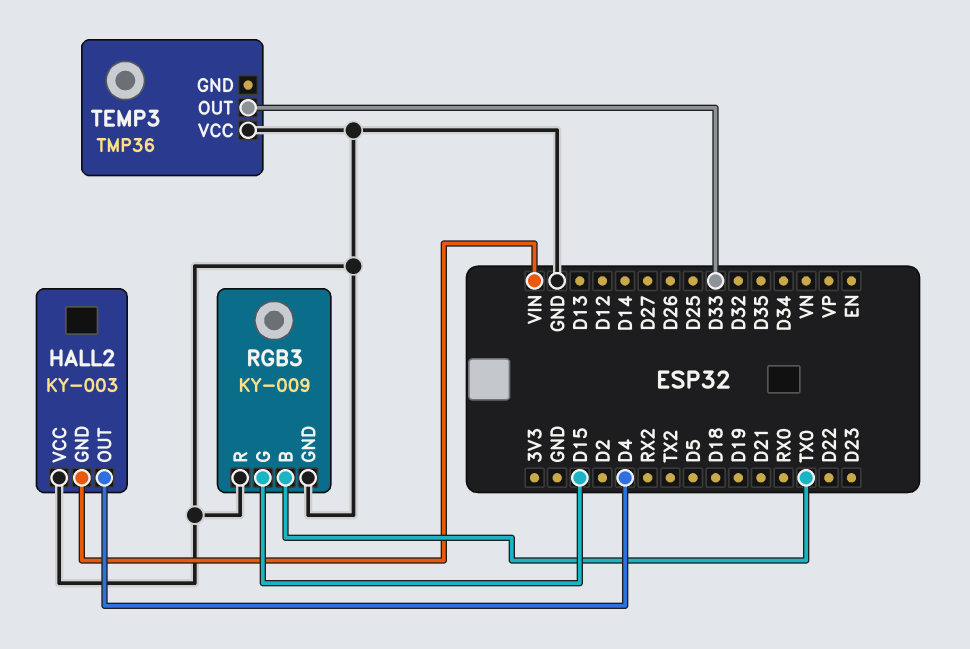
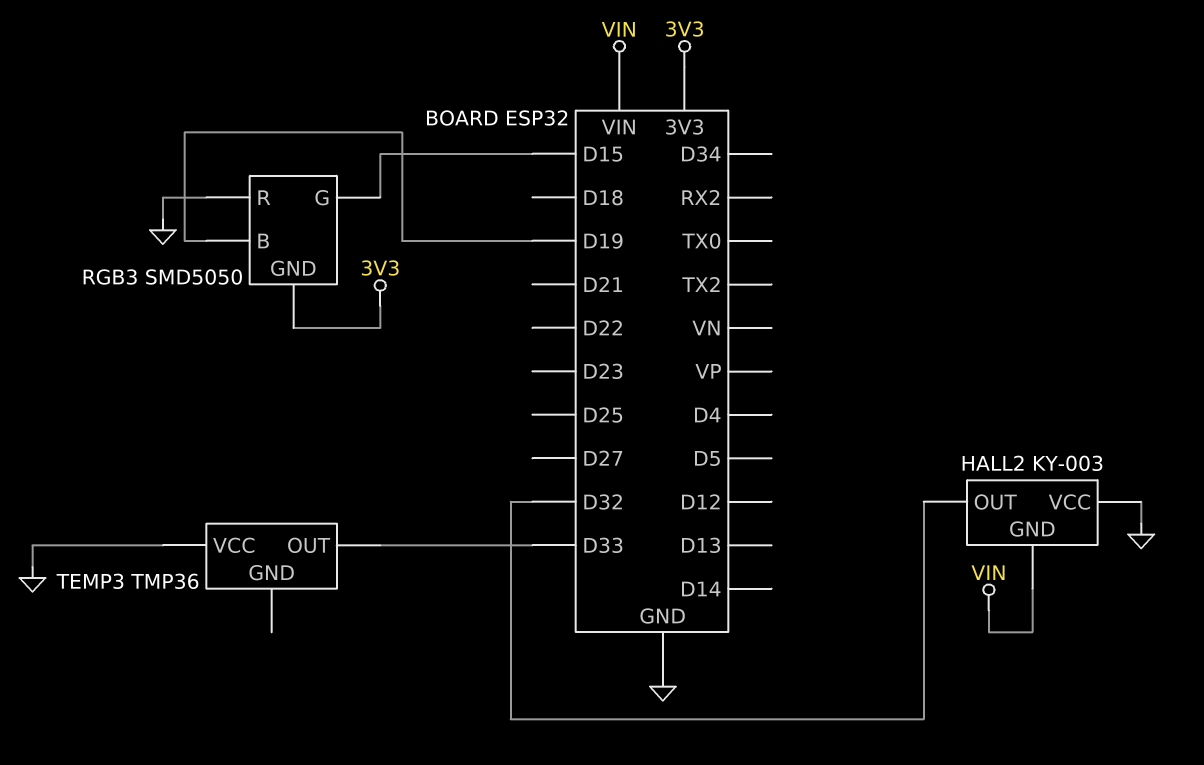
HALL2 pin OUT: D4 -> D32
RGB3: KY-009 -> SMD5050
RGB3 pin B: TX0 -> D19
RGB3 pin GND: GND -> 3V3

